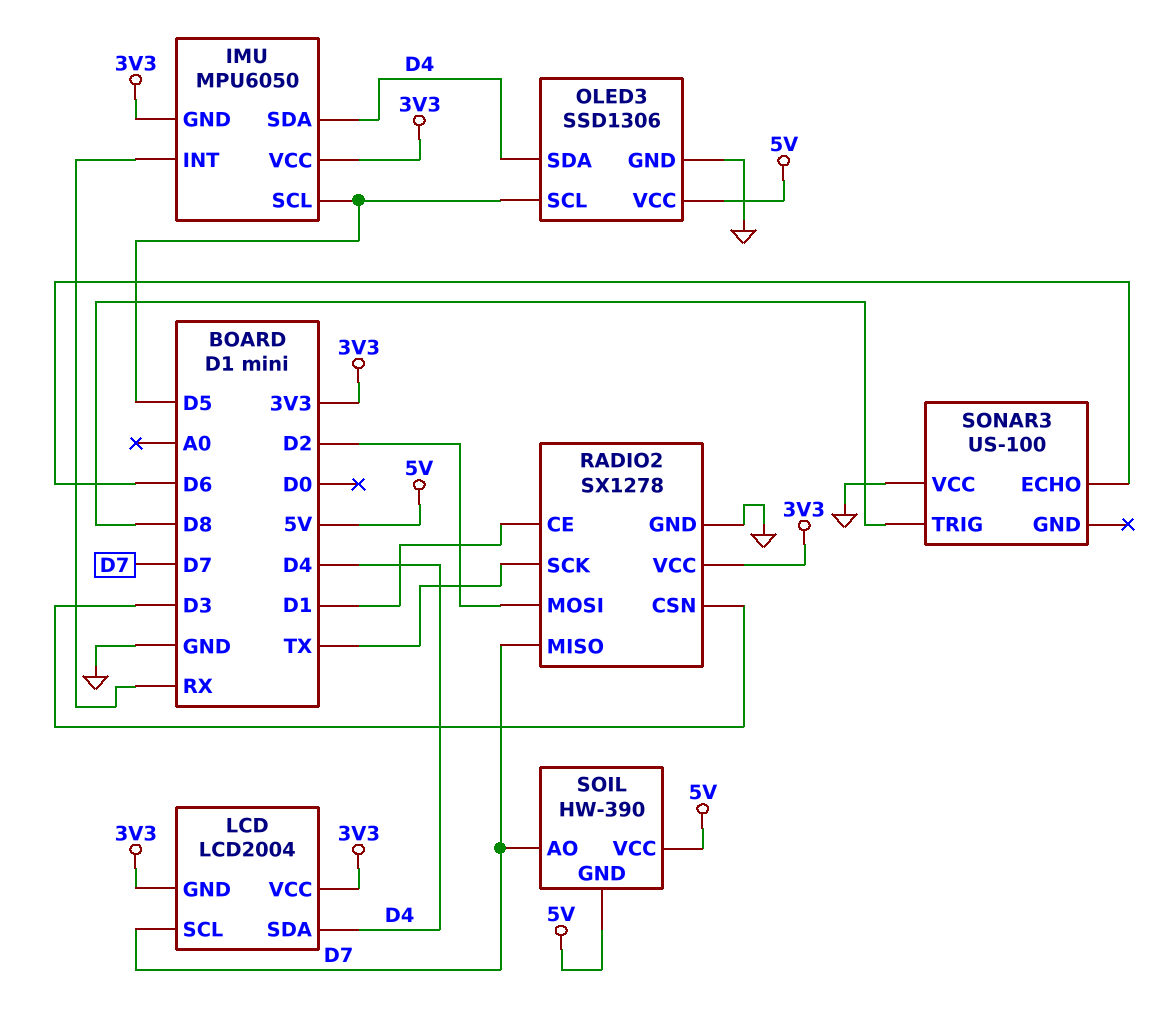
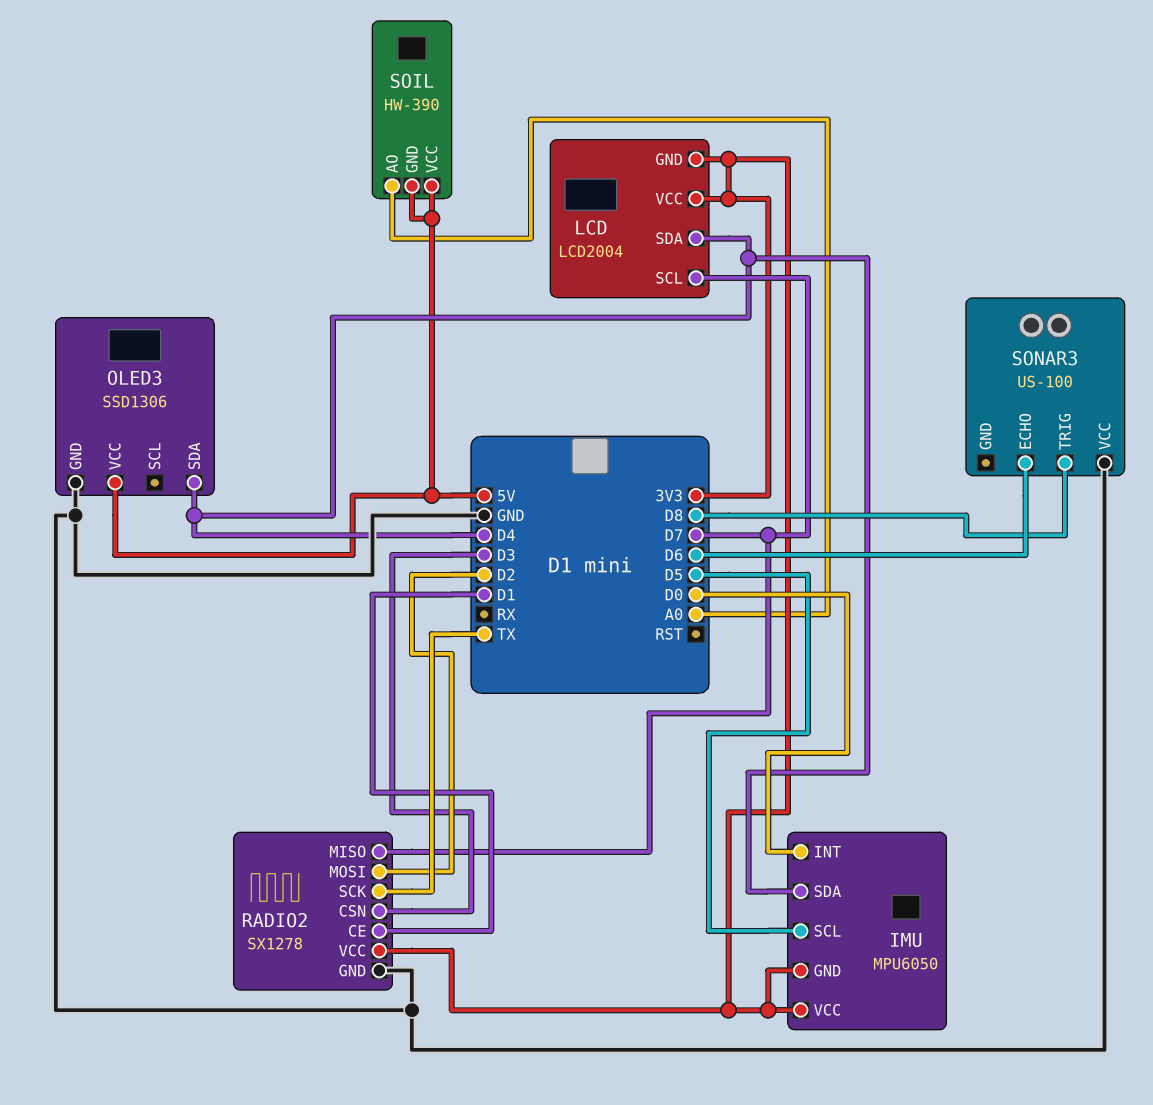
IMU pin INT: RX -> D0
OLED3 pin SCL: D5 -> none
SOIL pin AO: D7 -> A0

